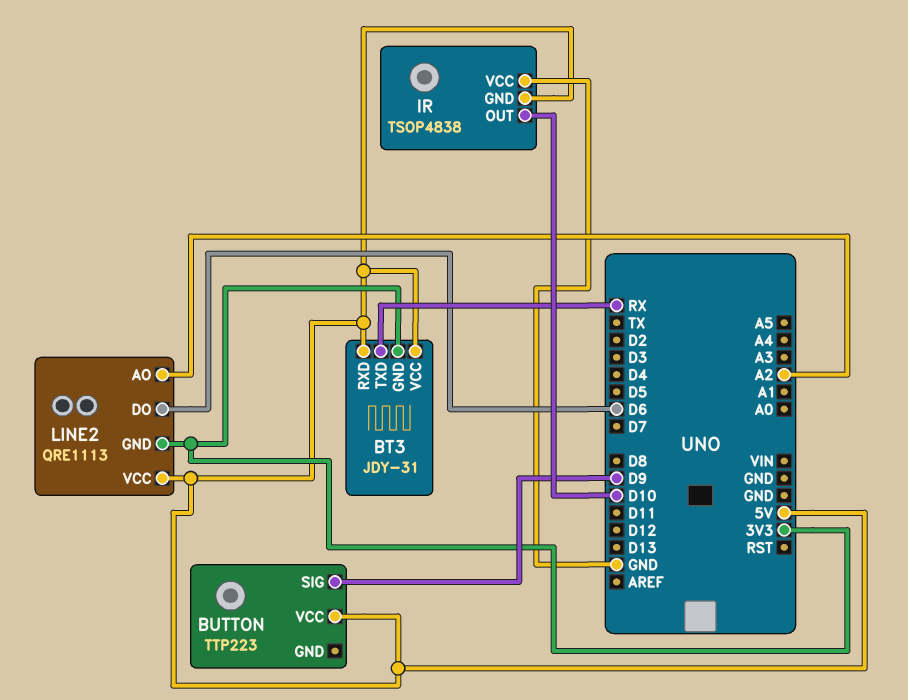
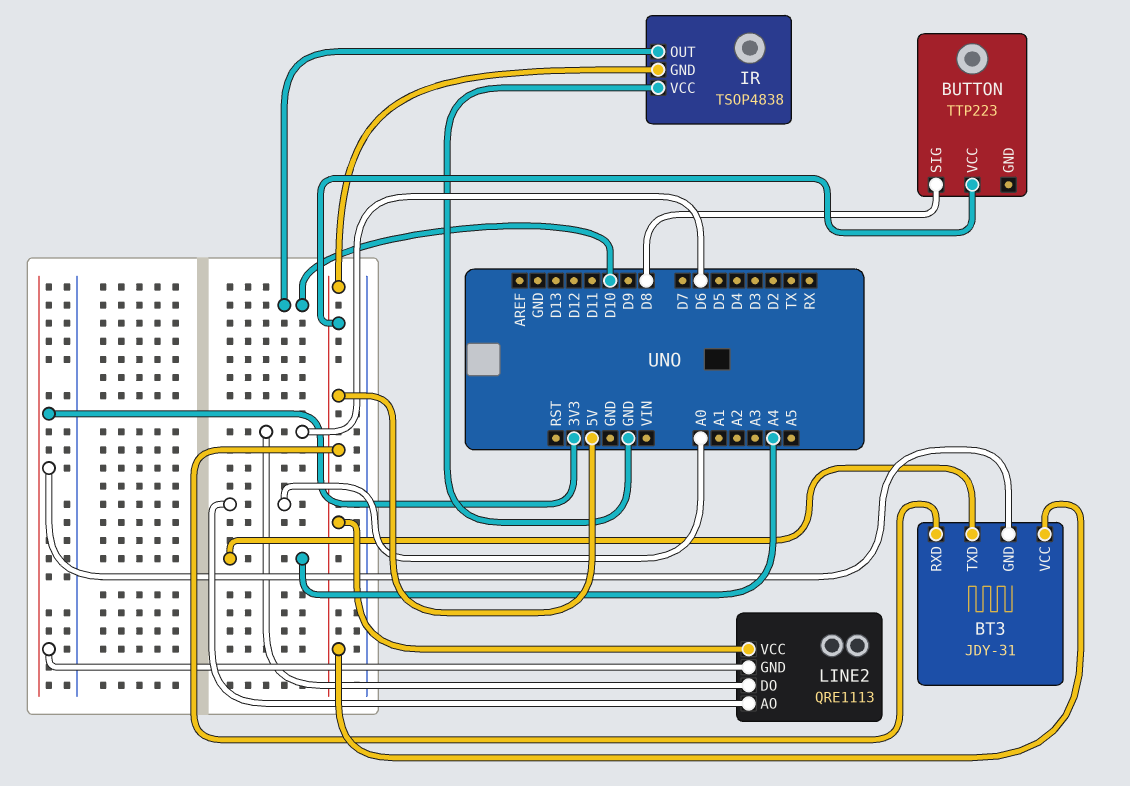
BT3 pin TXD: RX -> A4
BUTTON pin SIG: D9 -> D8
LINE2 pin AO: A2 -> A0

